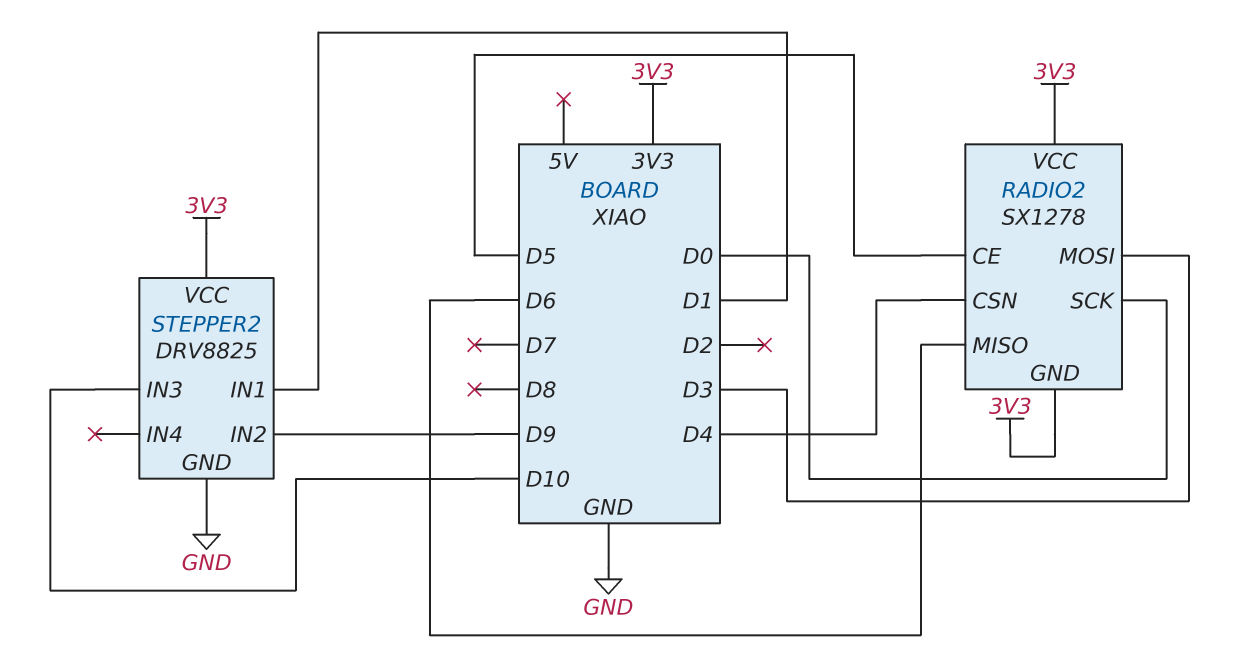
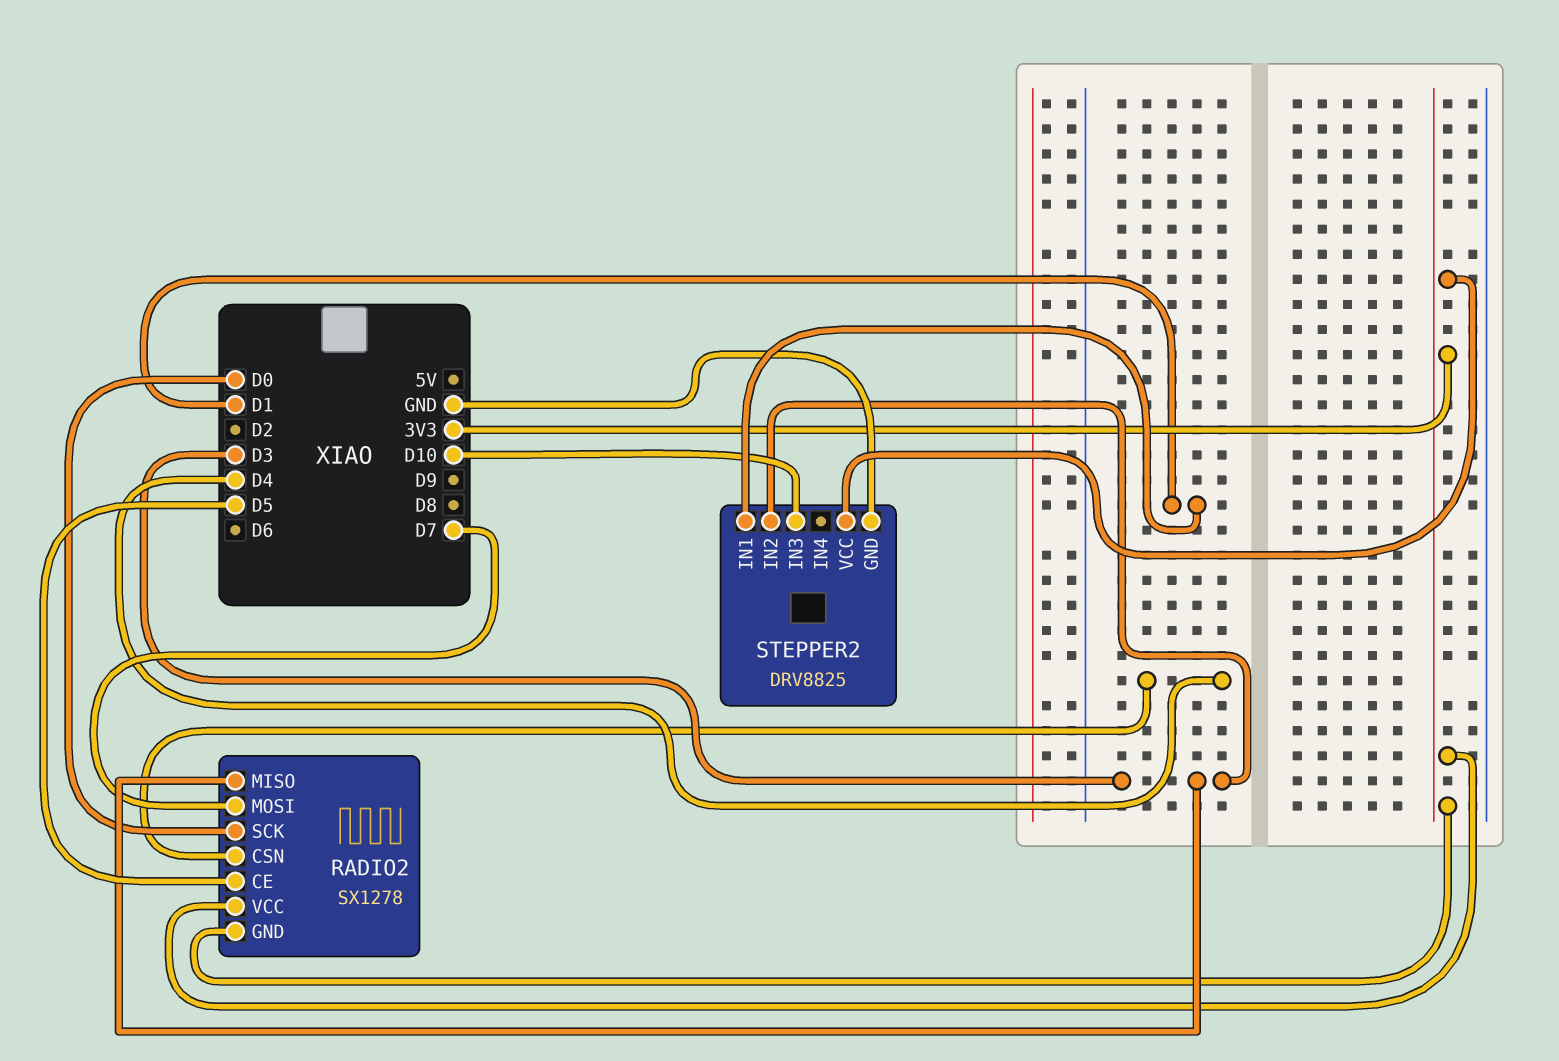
RADIO2 pin MISO: D6 -> D3
RADIO2 pin MOSI: D3 -> D7
STEPPER2 pin IN2: D9 -> D3

